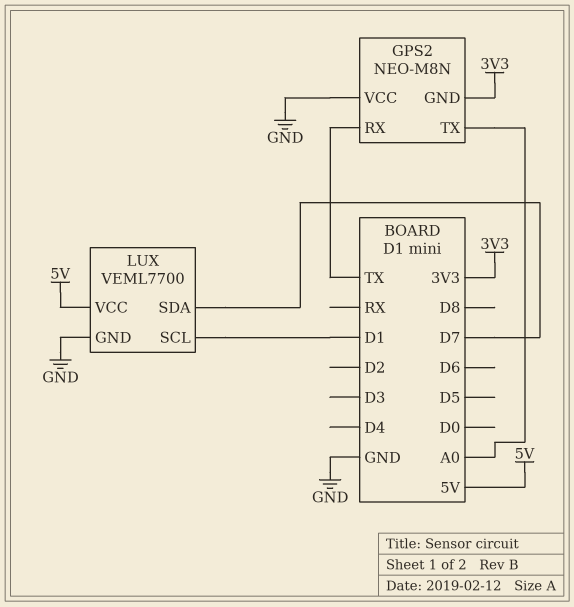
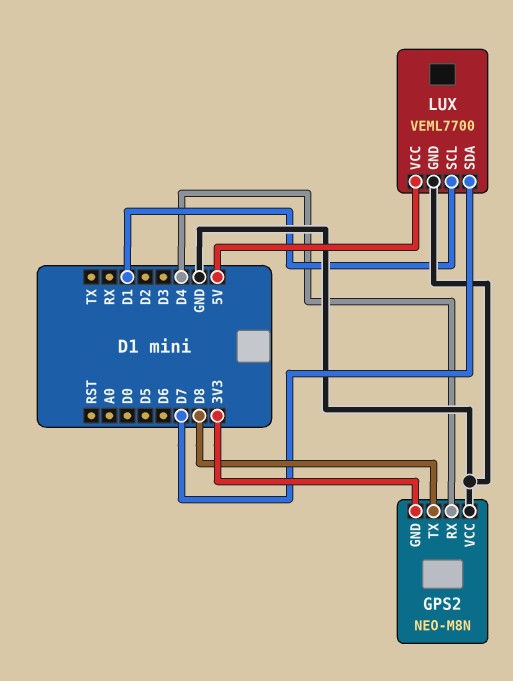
GPS2 pin RX: TX -> D4
GPS2 pin TX: A0 -> D8

